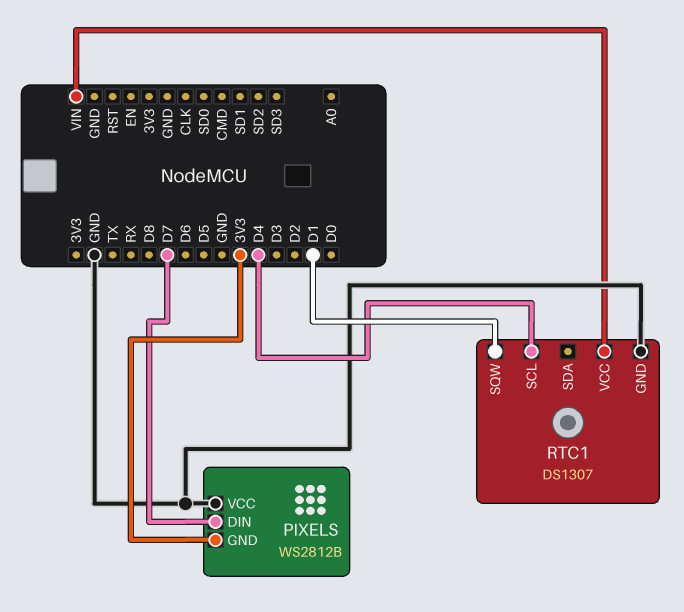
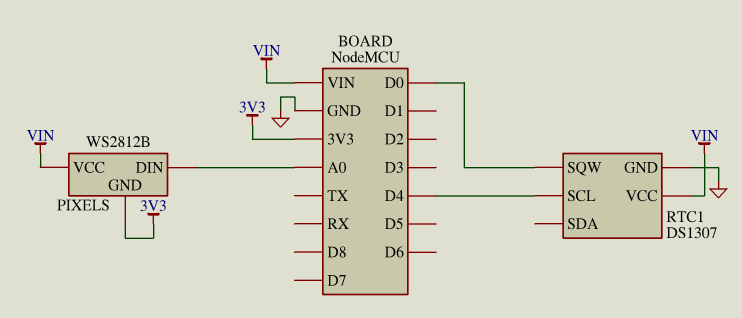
PIXELS pin DIN: D7 -> A0
PIXELS pin VCC: GND -> VIN
RTC1 pin SQW: D1 -> D0

